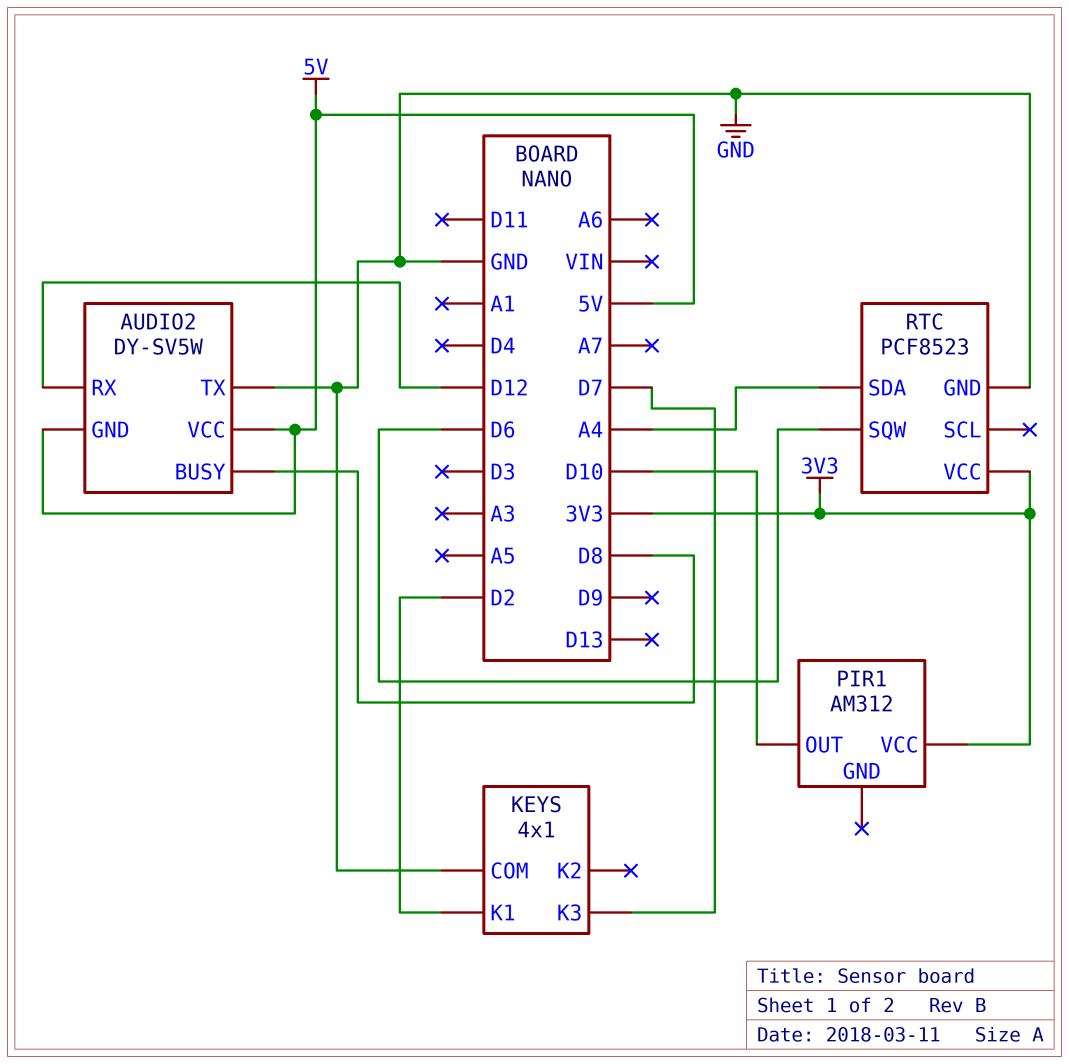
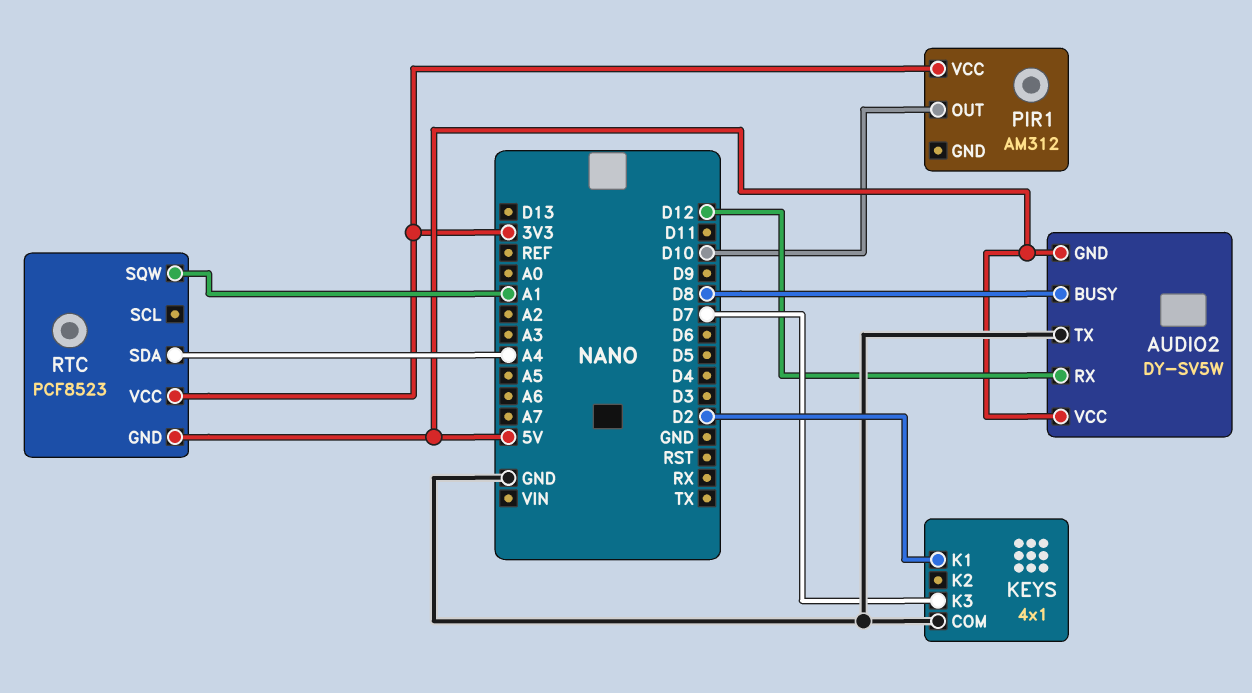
RTC pin GND: GND -> 5V
RTC pin SQW: D6 -> A1

